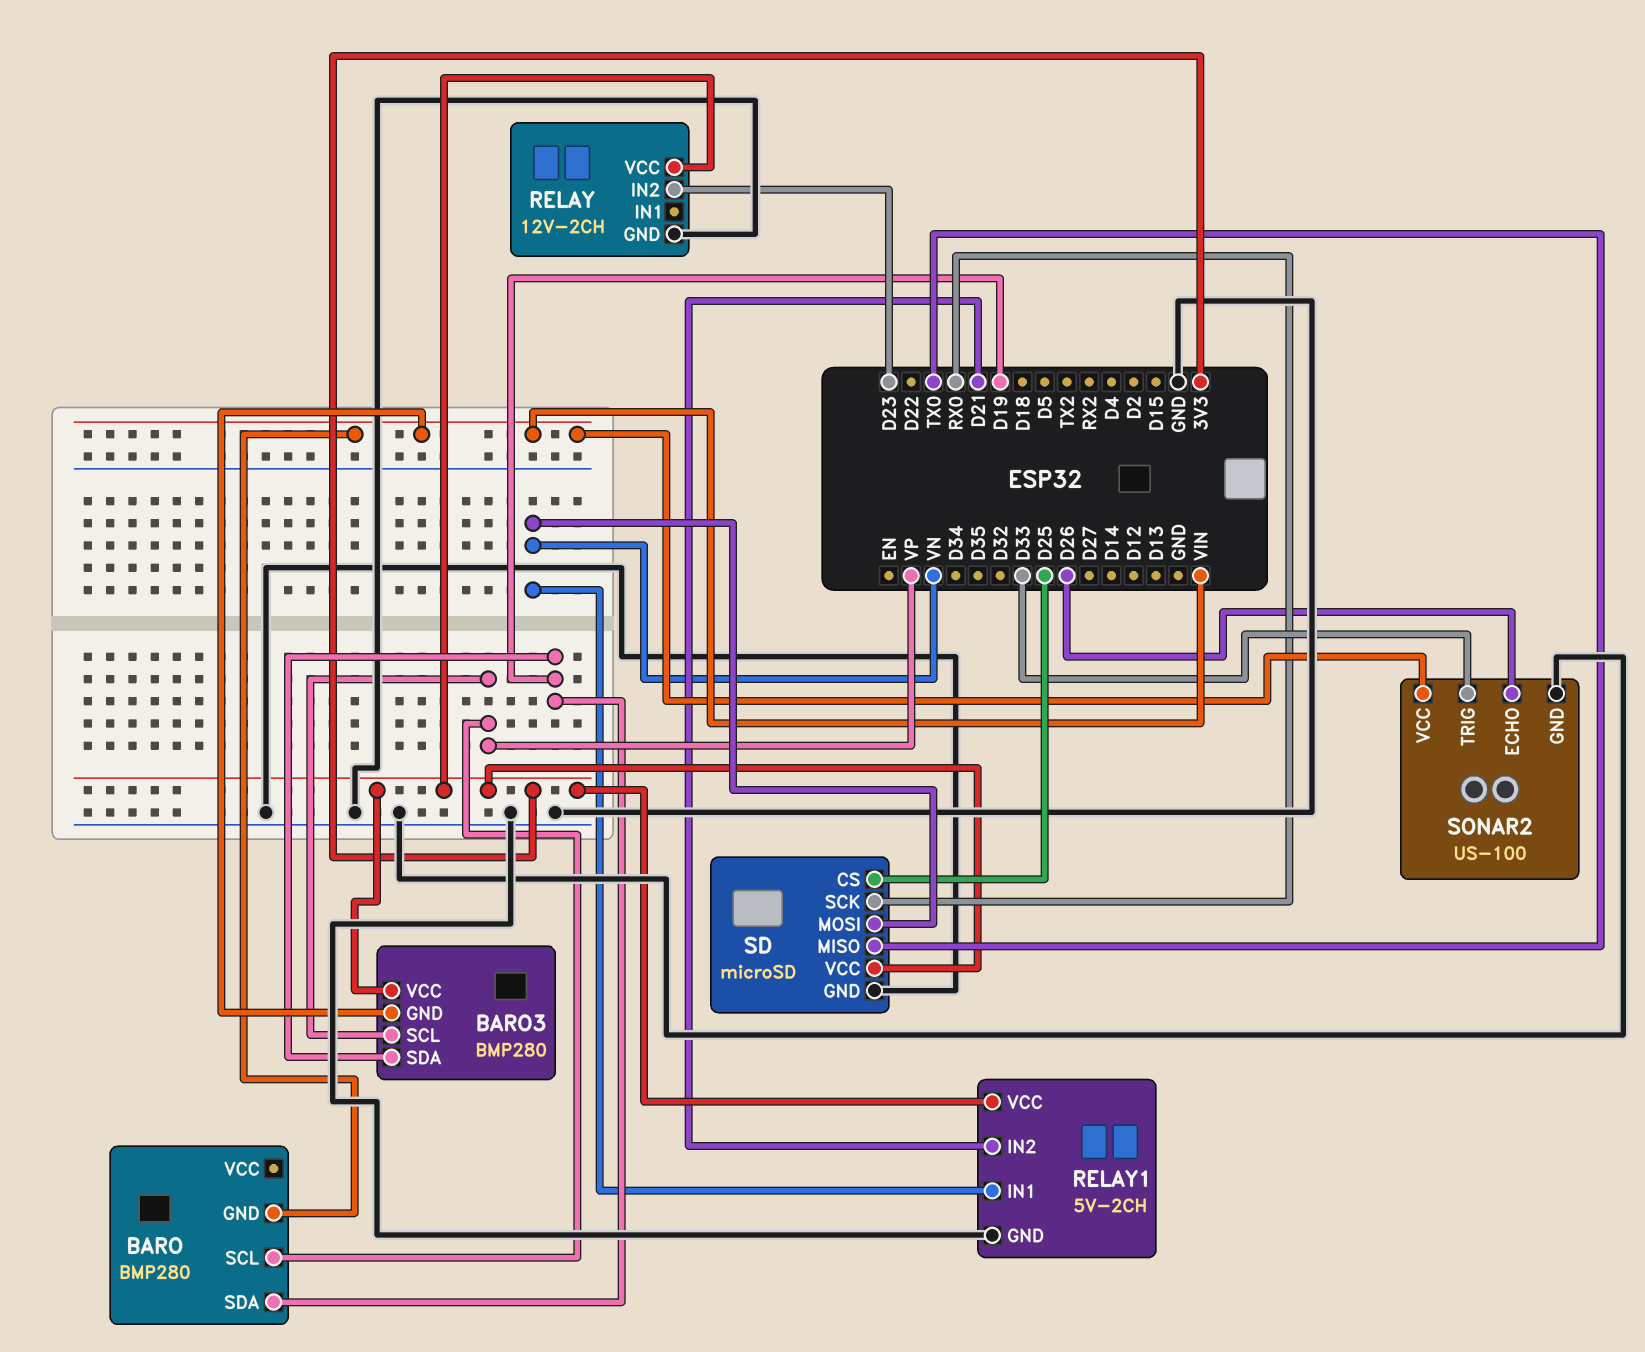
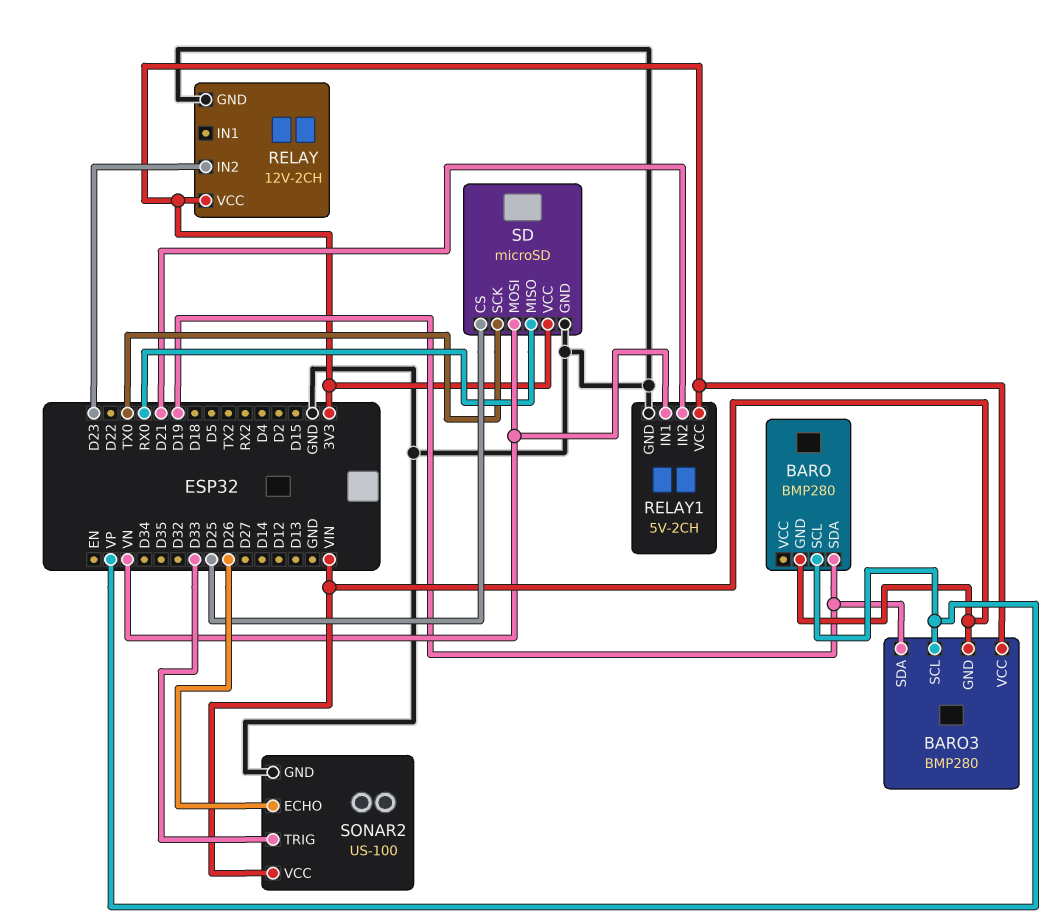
SD pin MISO: TX0 -> RX0
SD pin SCK: RX0 -> TX0

